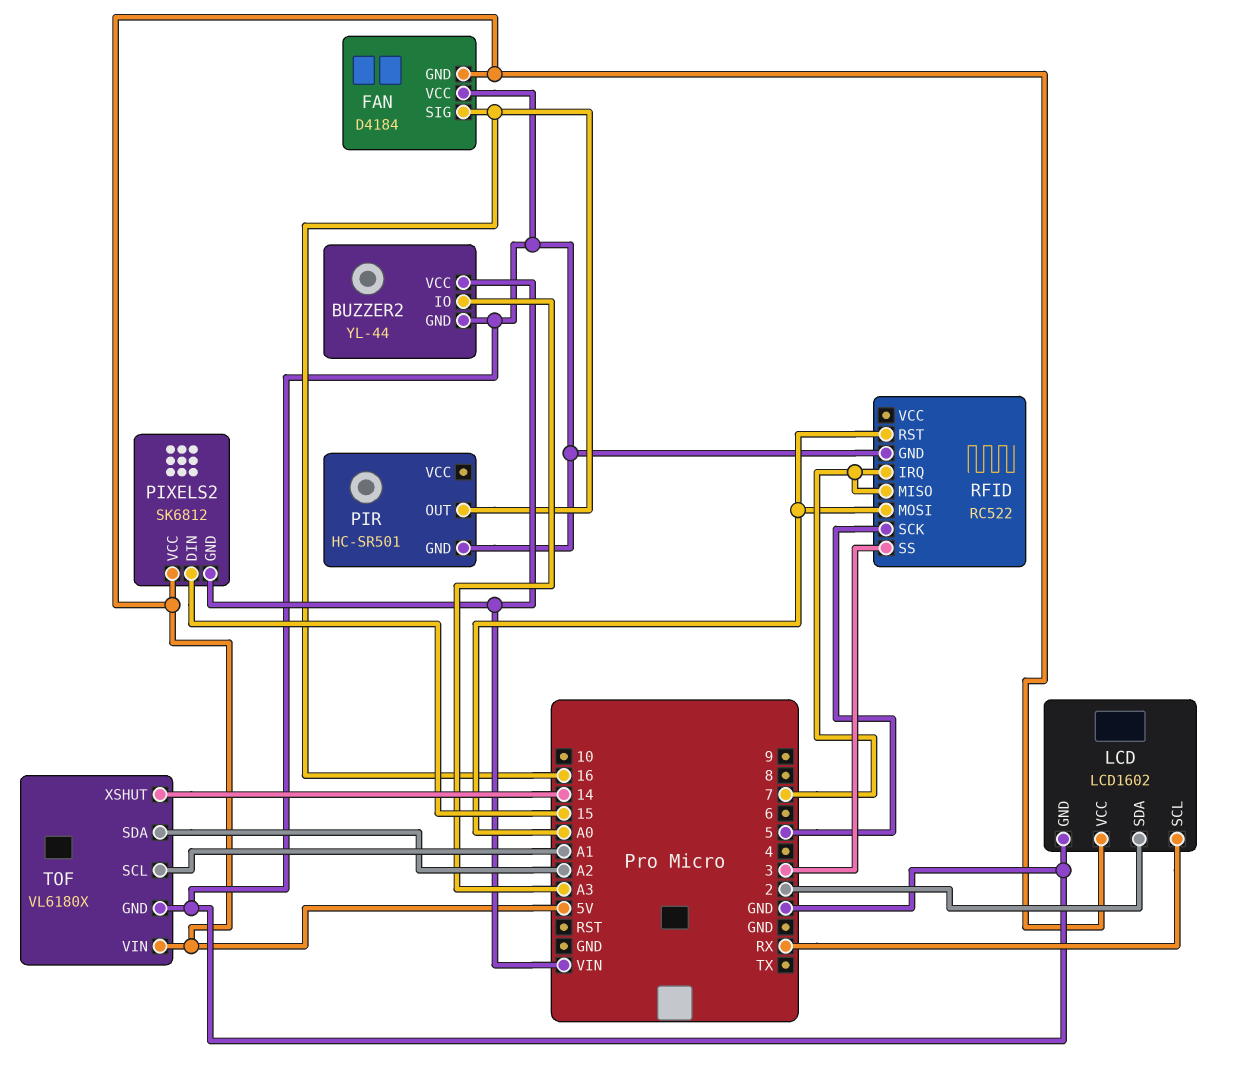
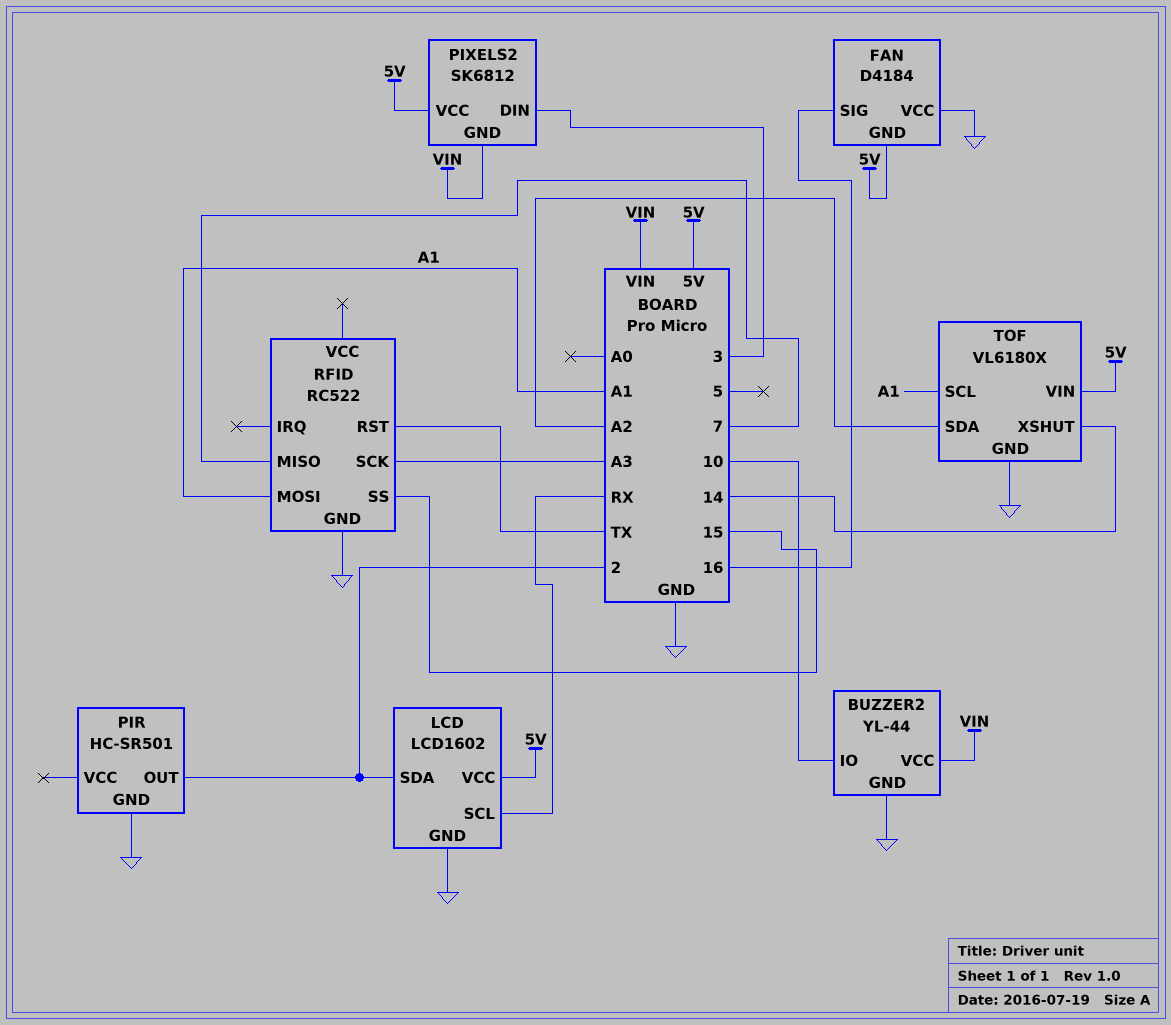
BUZZER2 pin IO: A3 -> 10
PIR pin OUT: 16 -> 2
PIXELS2 pin DIN: 15 -> 3
RFID pin IRQ: 7 -> none
RFID pin MOSI: A0 -> A1
RFID pin RST: A0 -> TX
RFID pin SCK: 5 -> A3
RFID pin SS: 3 -> 15

